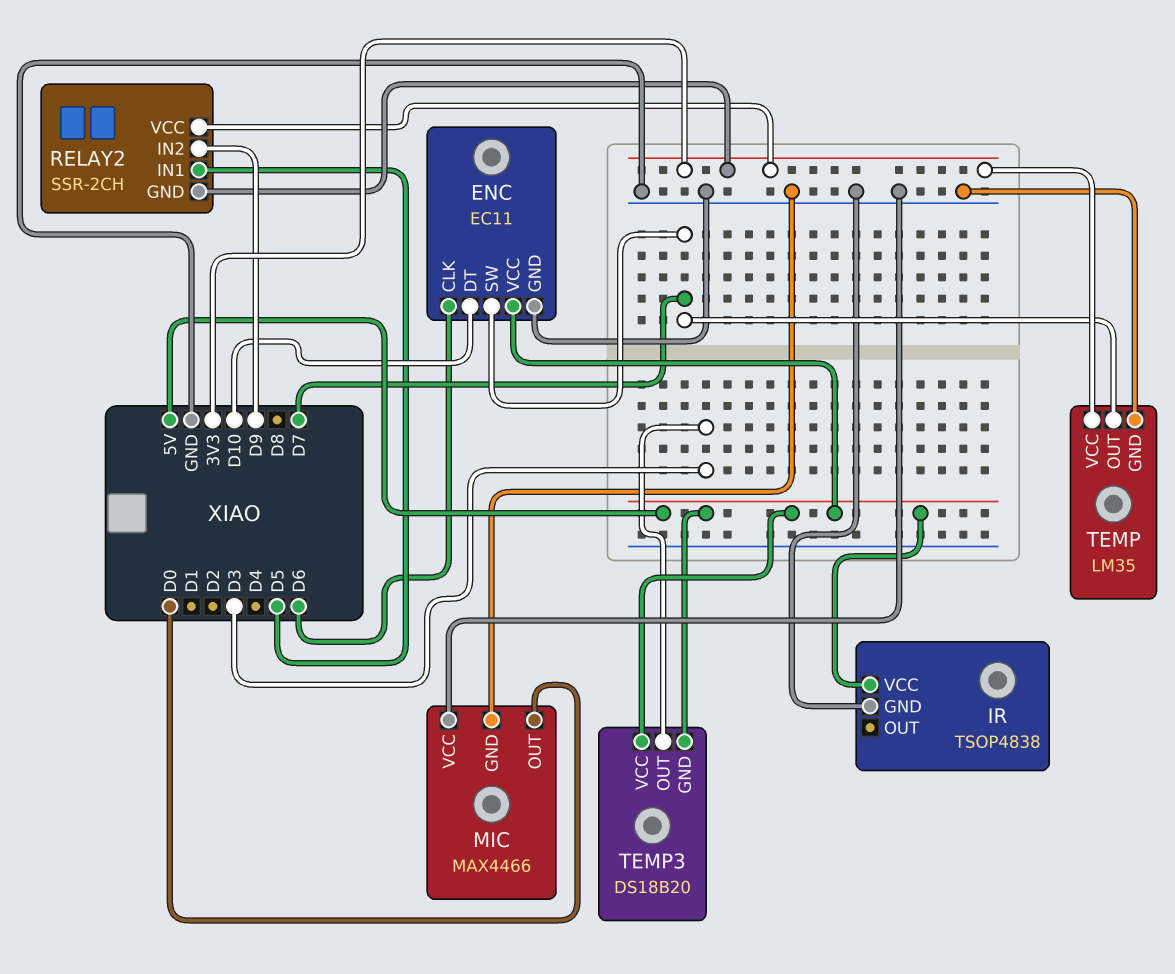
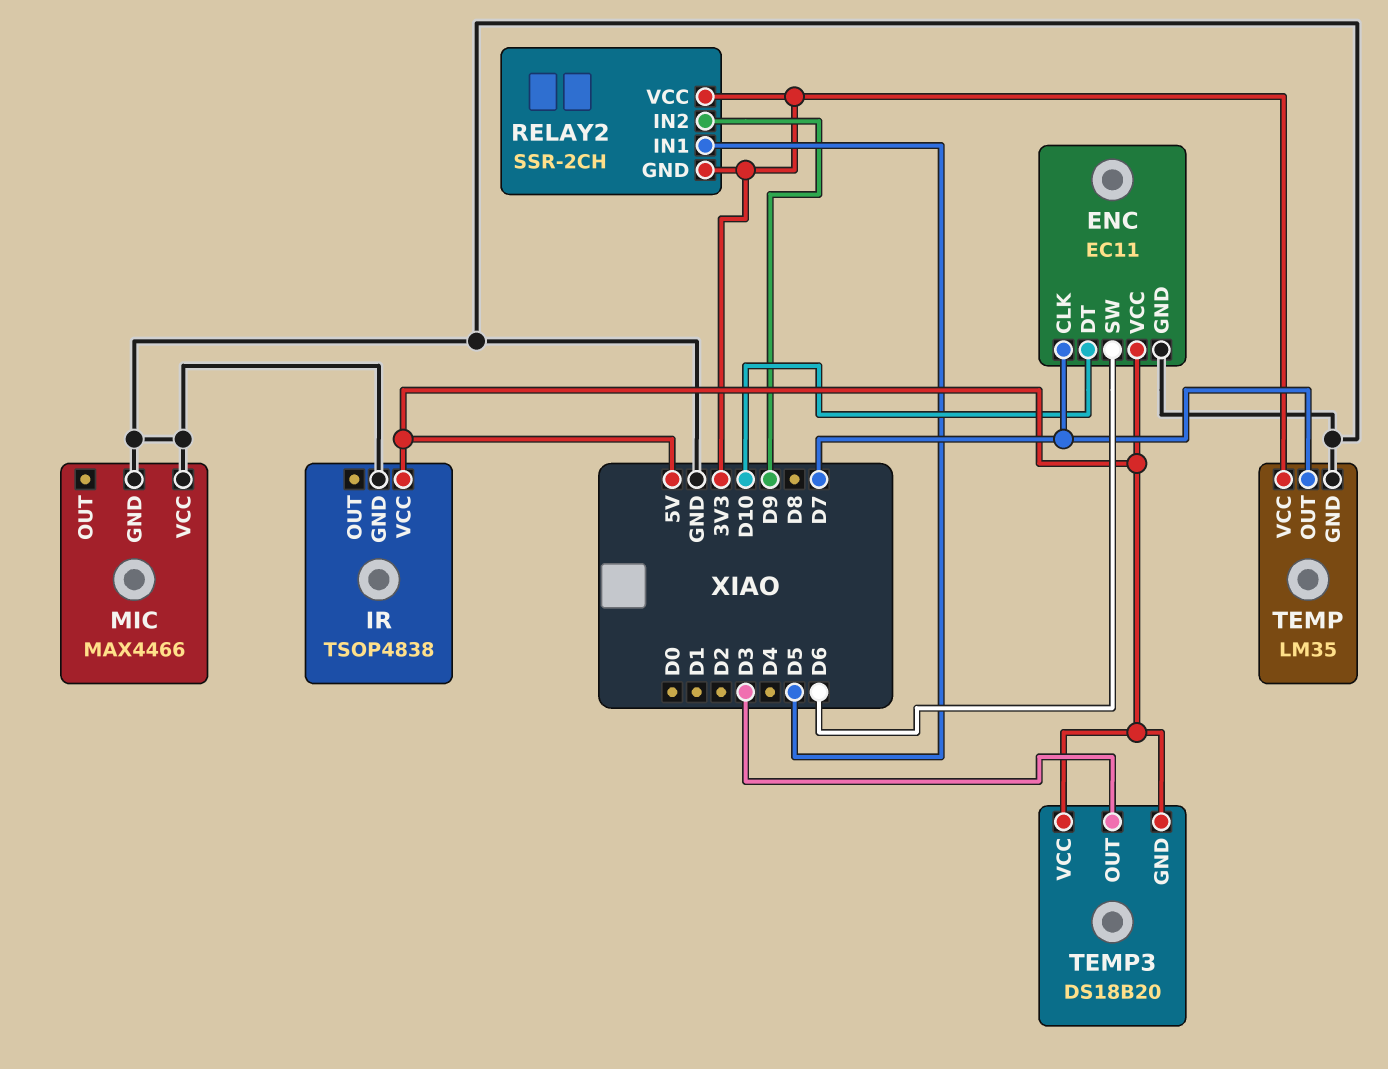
ENC pin CLK: D6 -> D7
ENC pin SW: D7 -> D6
MIC pin OUT: D0 -> none

